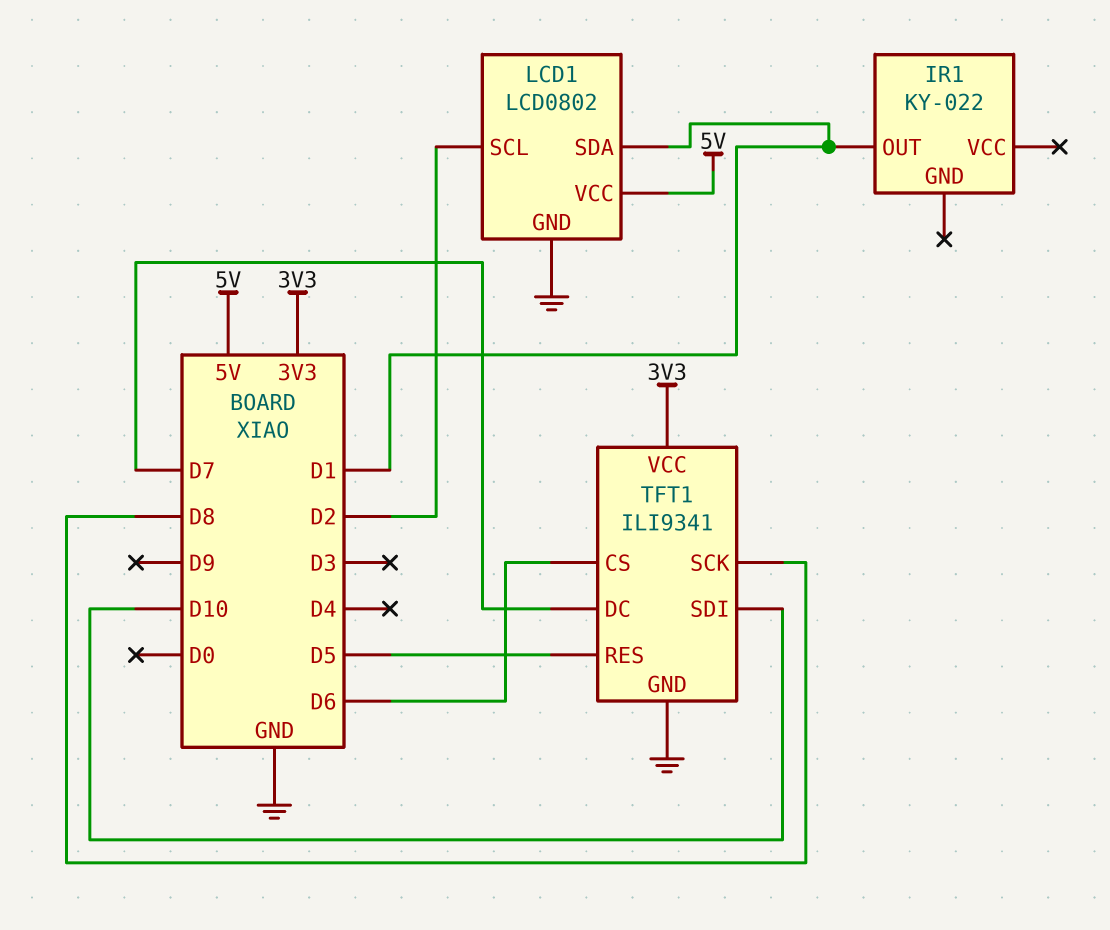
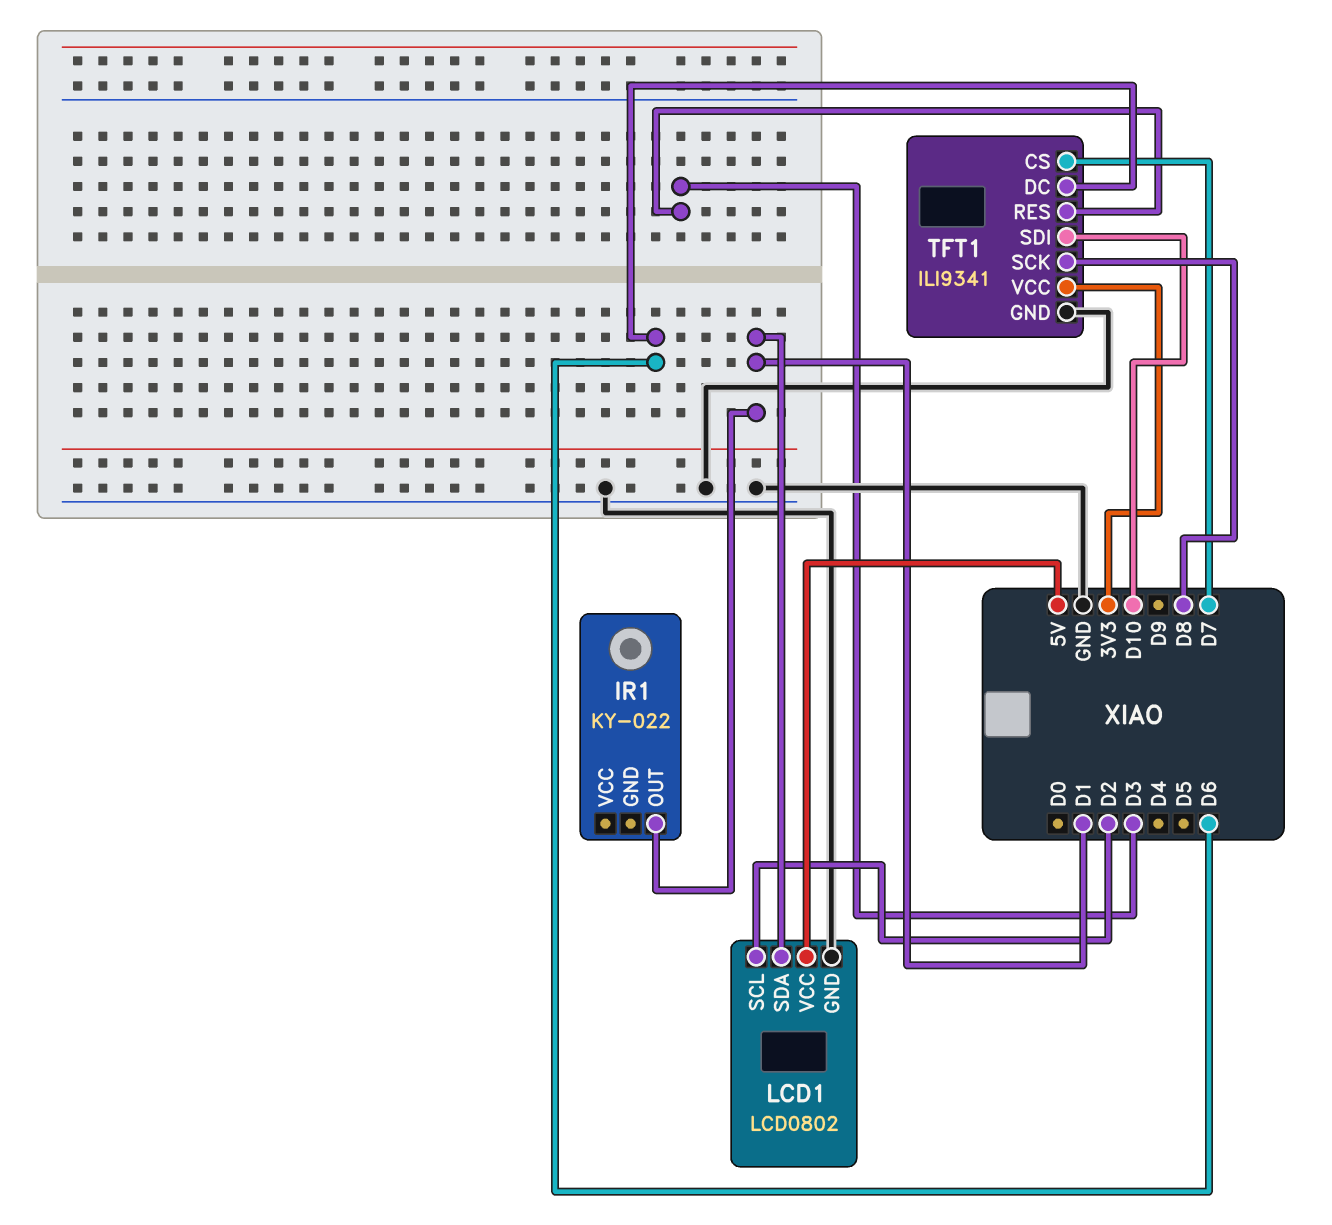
TFT1 pin CS: D6 -> D7
TFT1 pin DC: D7 -> D6
TFT1 pin RES: D5 -> D3

